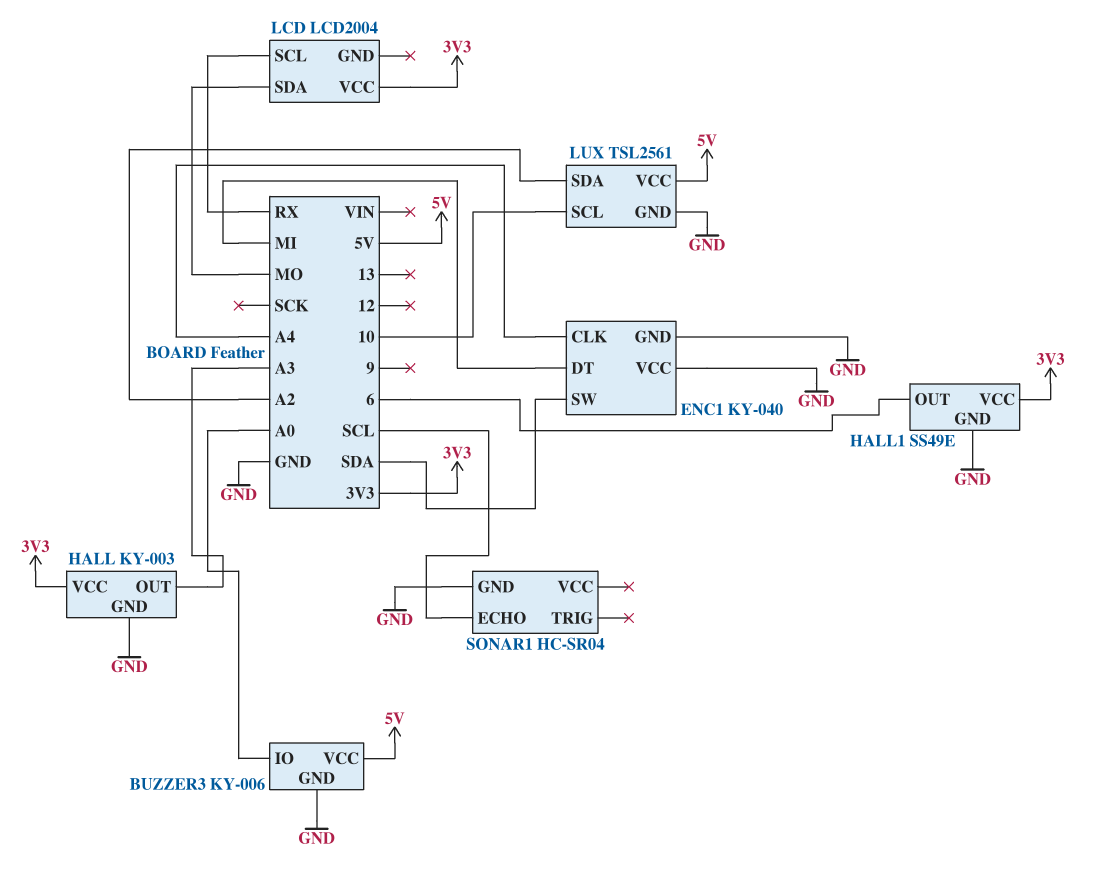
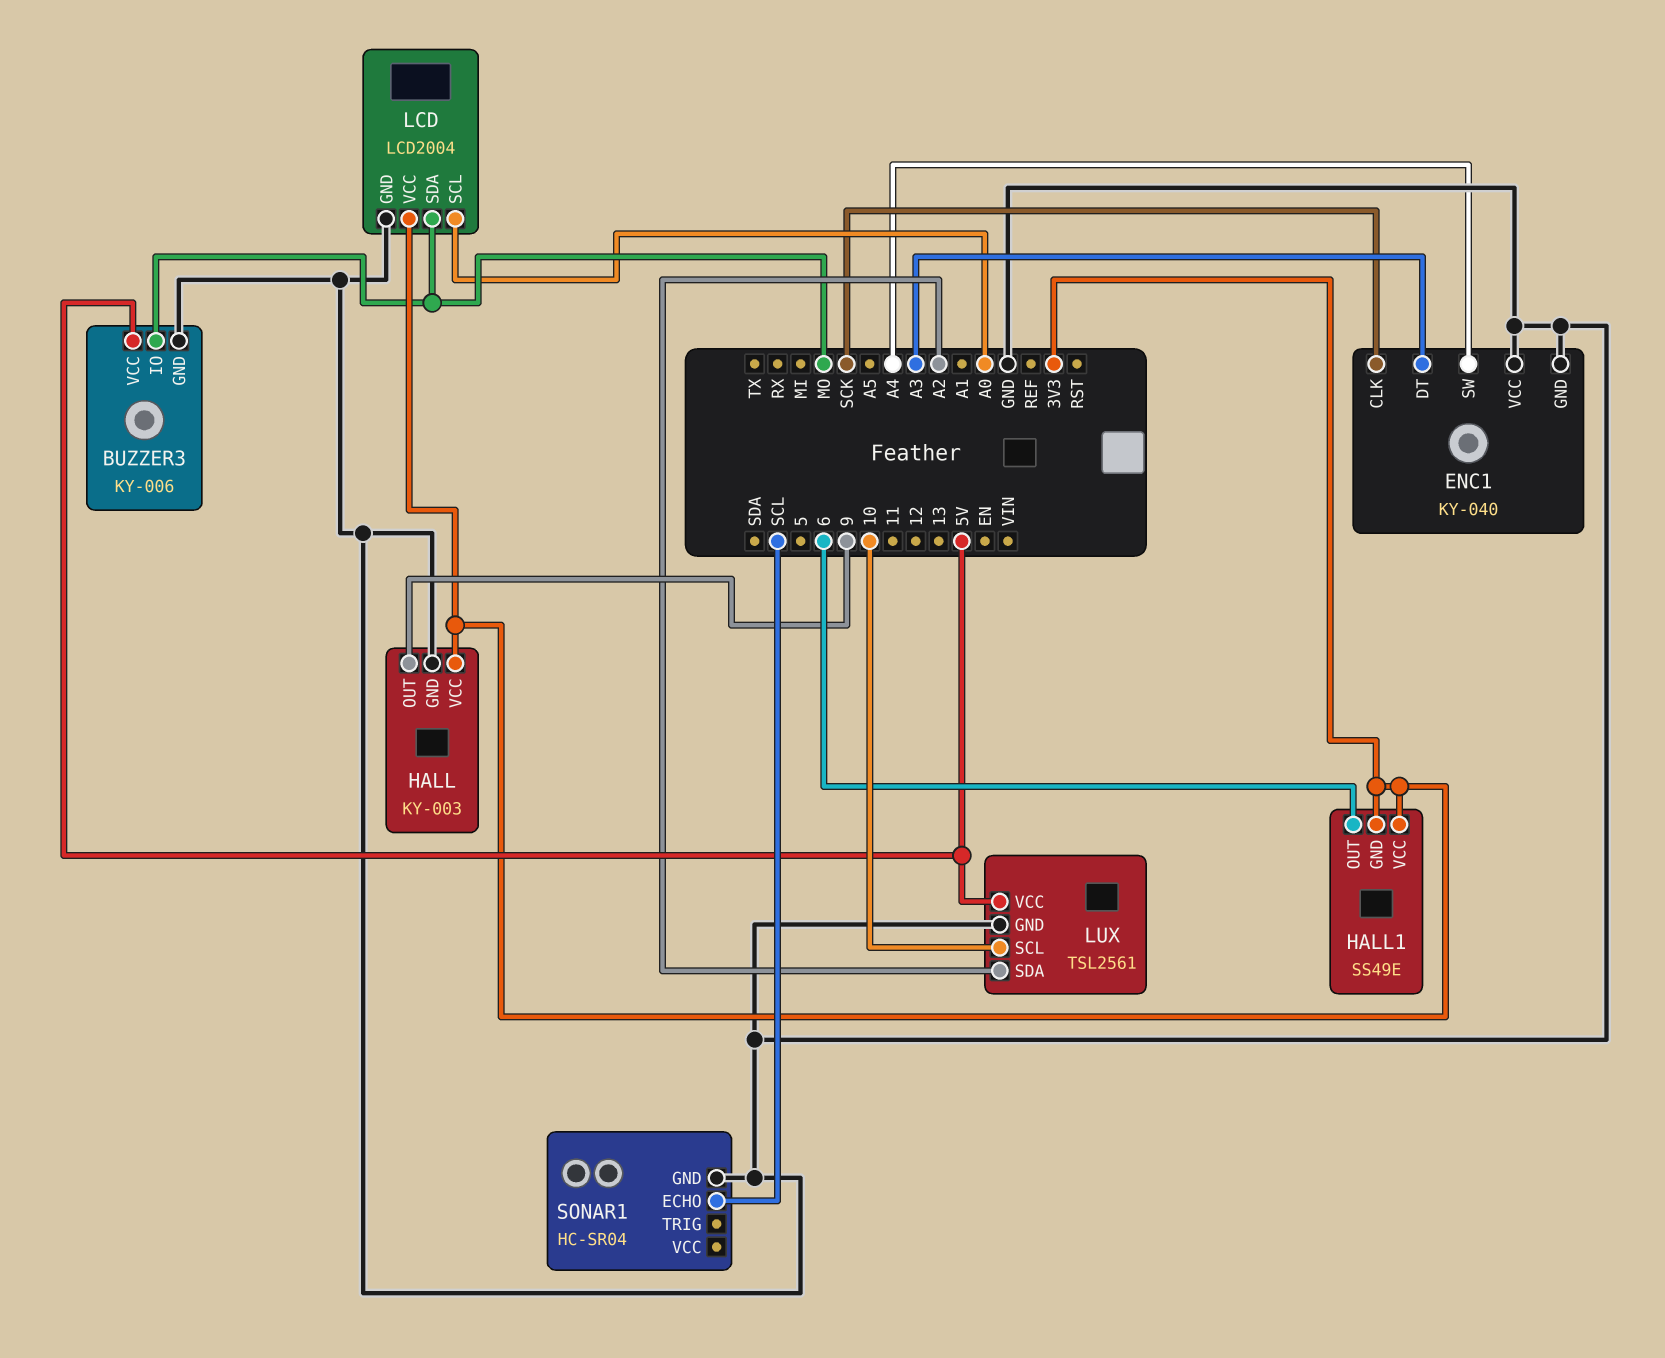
BUZZER3 pin IO: A0 -> MO
ENC1 pin CLK: A4 -> SCK
ENC1 pin DT: MI -> A3
ENC1 pin SW: SDA -> A4
HALL pin OUT: A3 -> 9
HALL1 pin GND: GND -> 3V3
LCD pin GND: none -> GND
LCD pin SCL: RX -> A0

